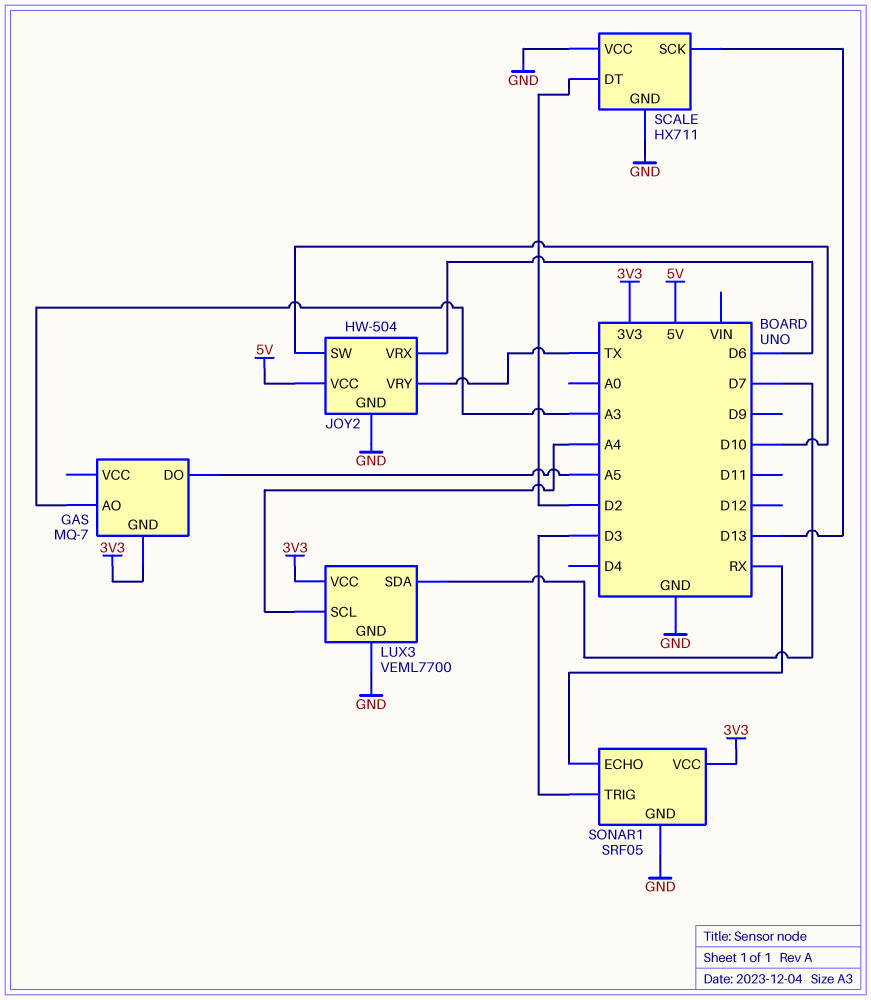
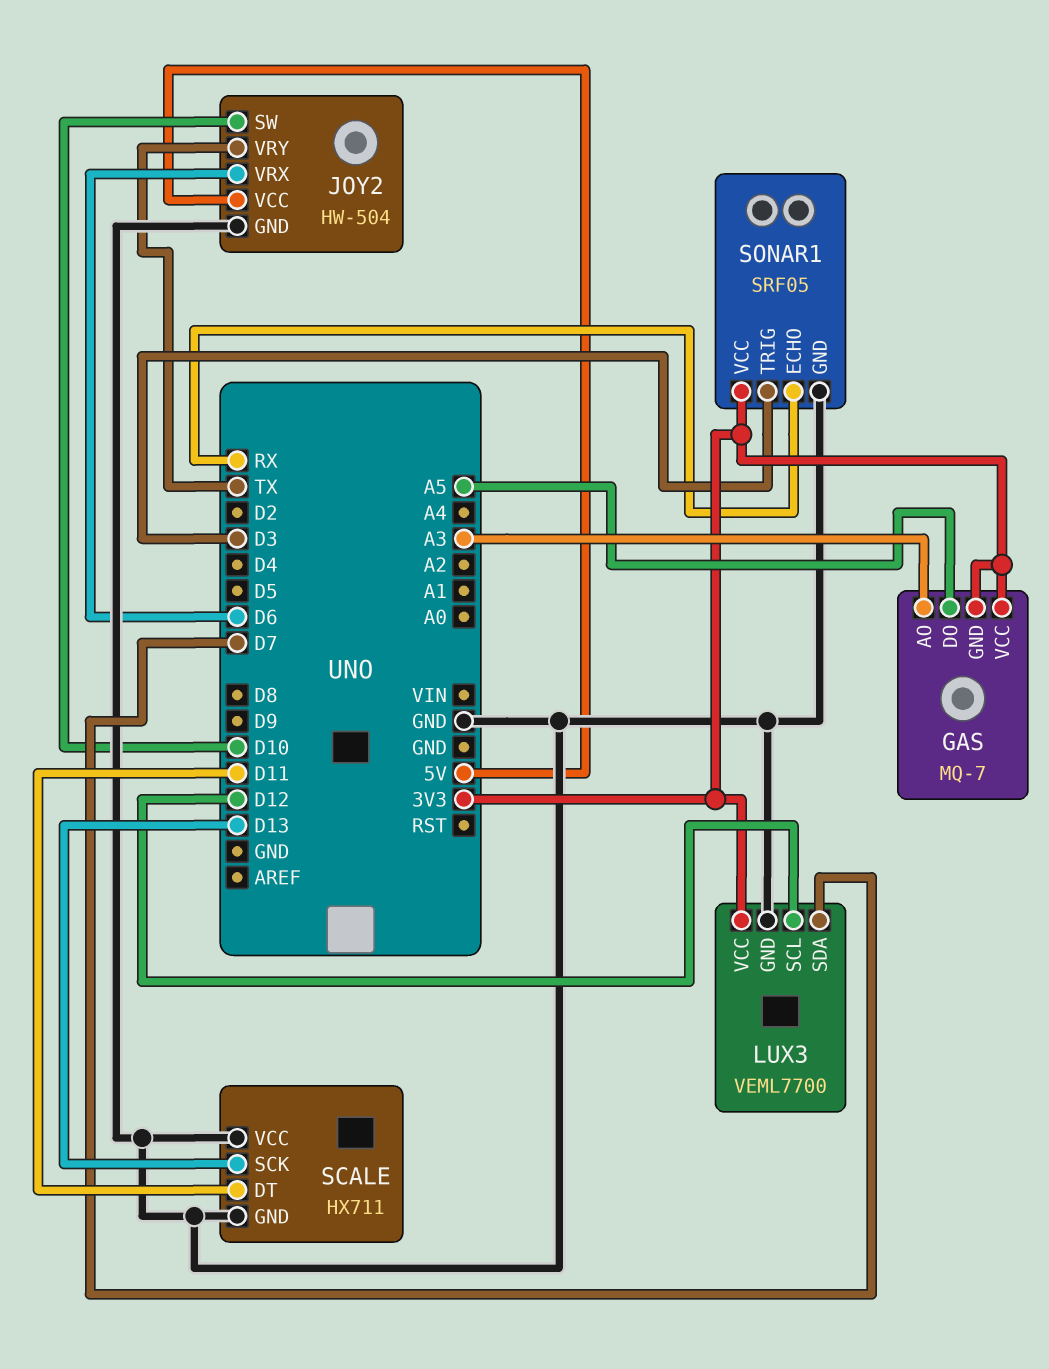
GAS pin VCC: none -> 3V3
LUX3 pin SCL: A4 -> D12
SCALE pin DT: D2 -> D11

